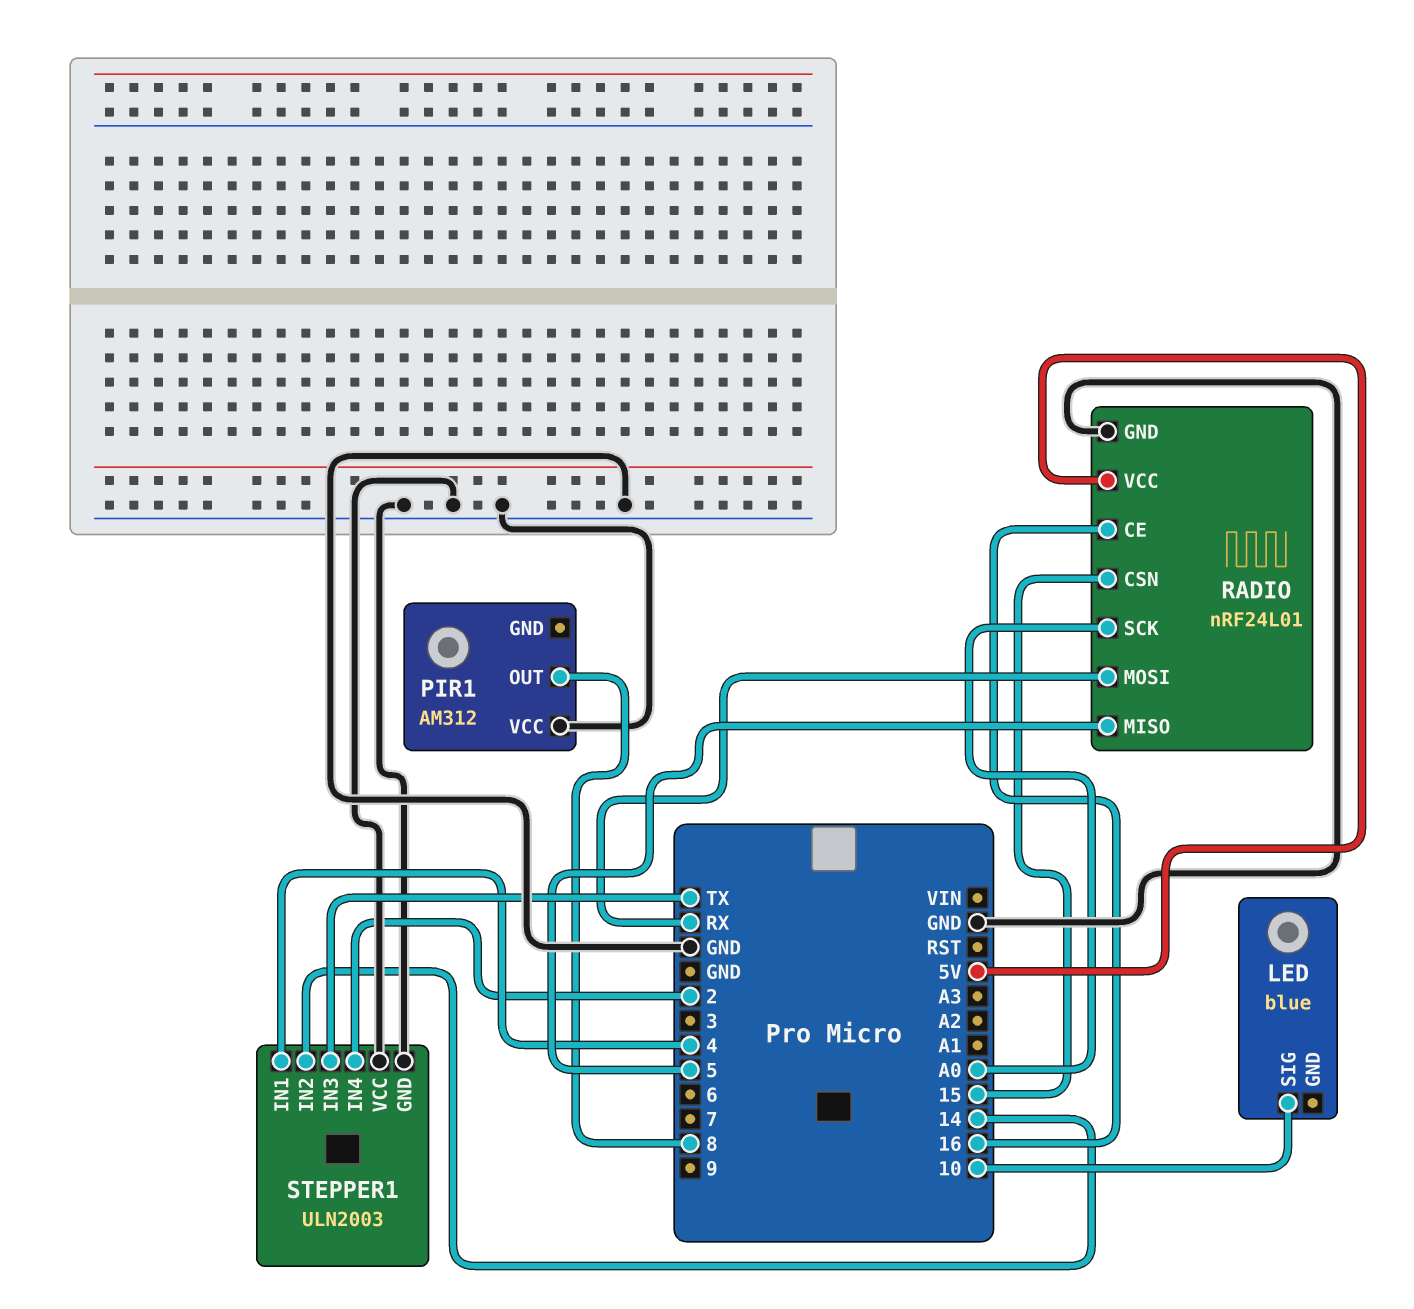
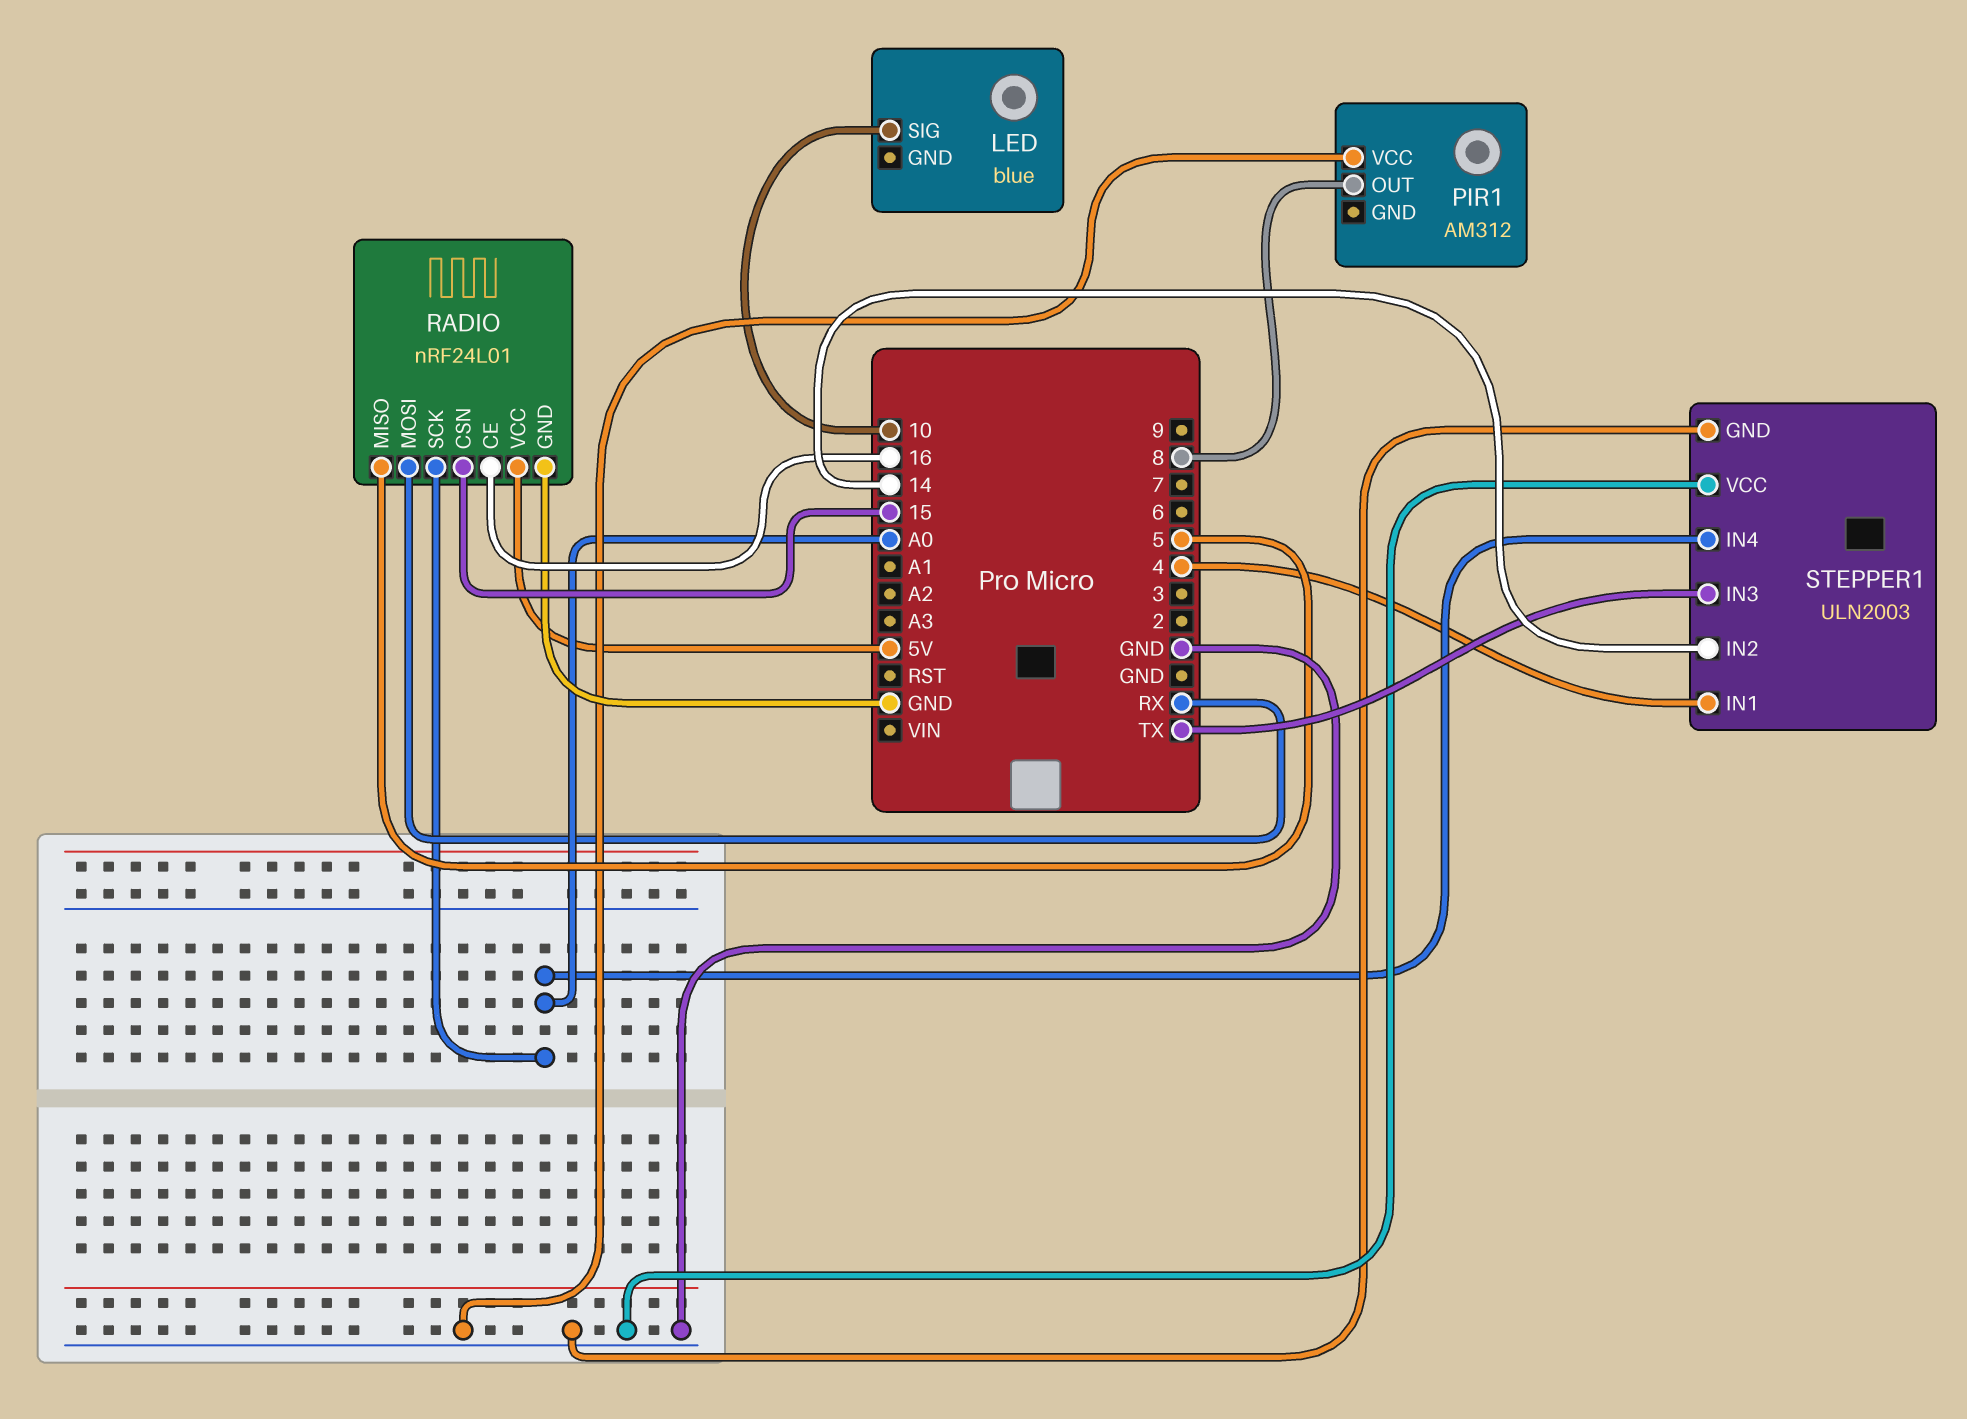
STEPPER1 pin IN4: 2 -> A0

